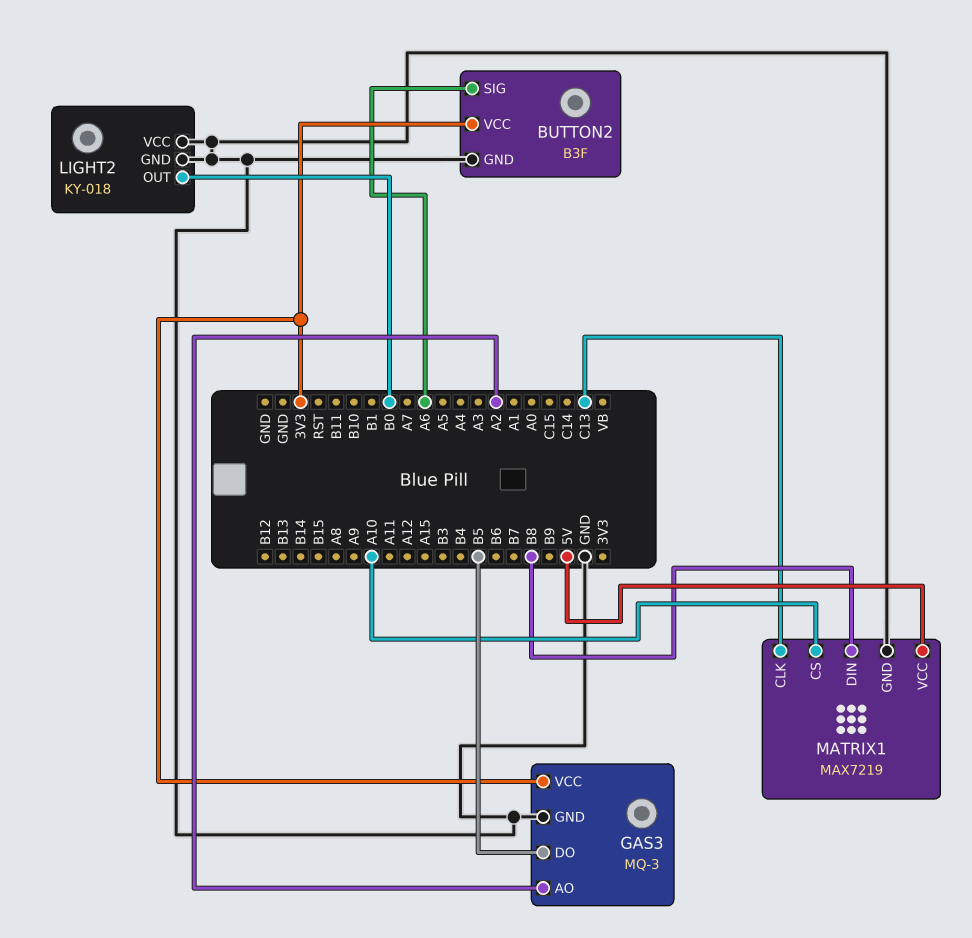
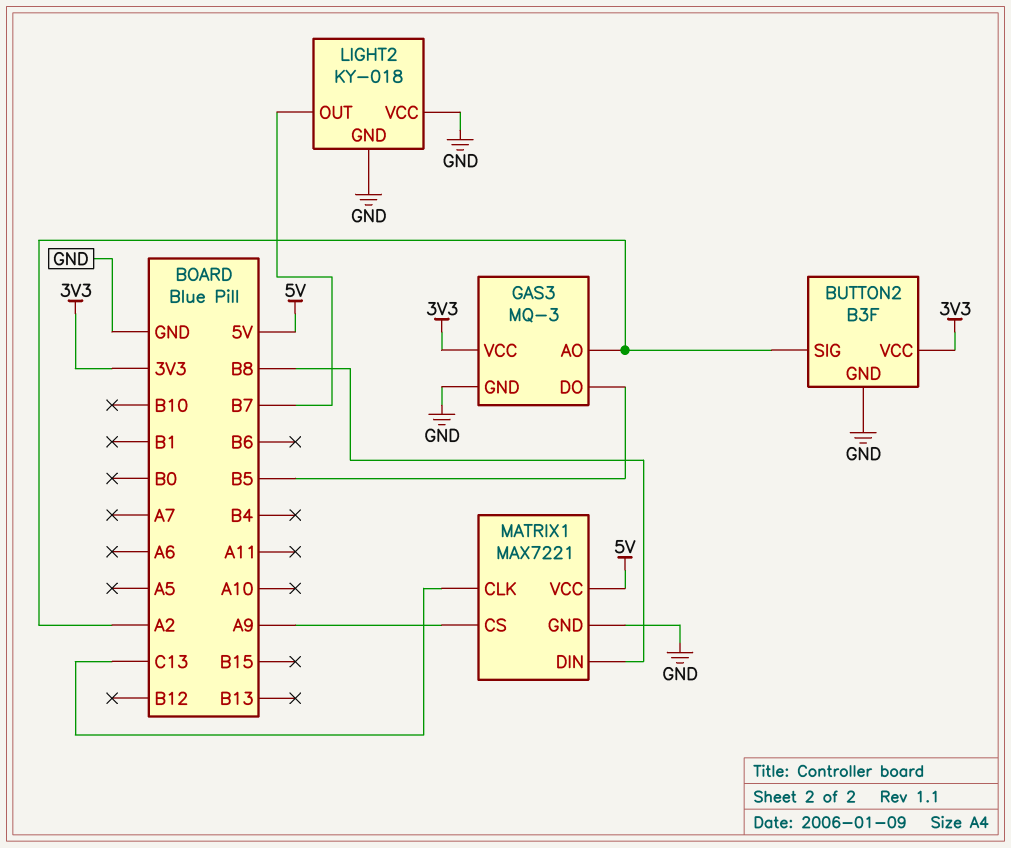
BUTTON2 pin SIG: A6 -> A2
LIGHT2 pin OUT: B0 -> B7
MATRIX1: MAX7219 -> MAX7221
MATRIX1 pin CS: A10 -> A9

